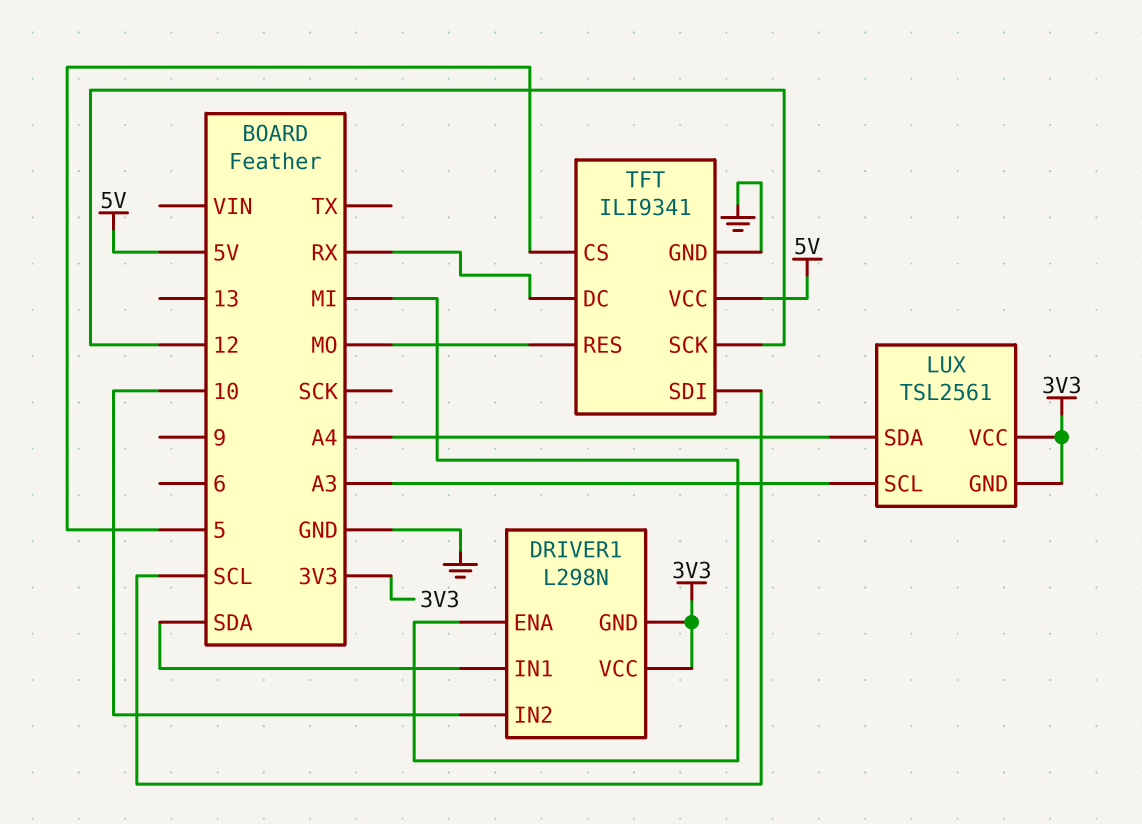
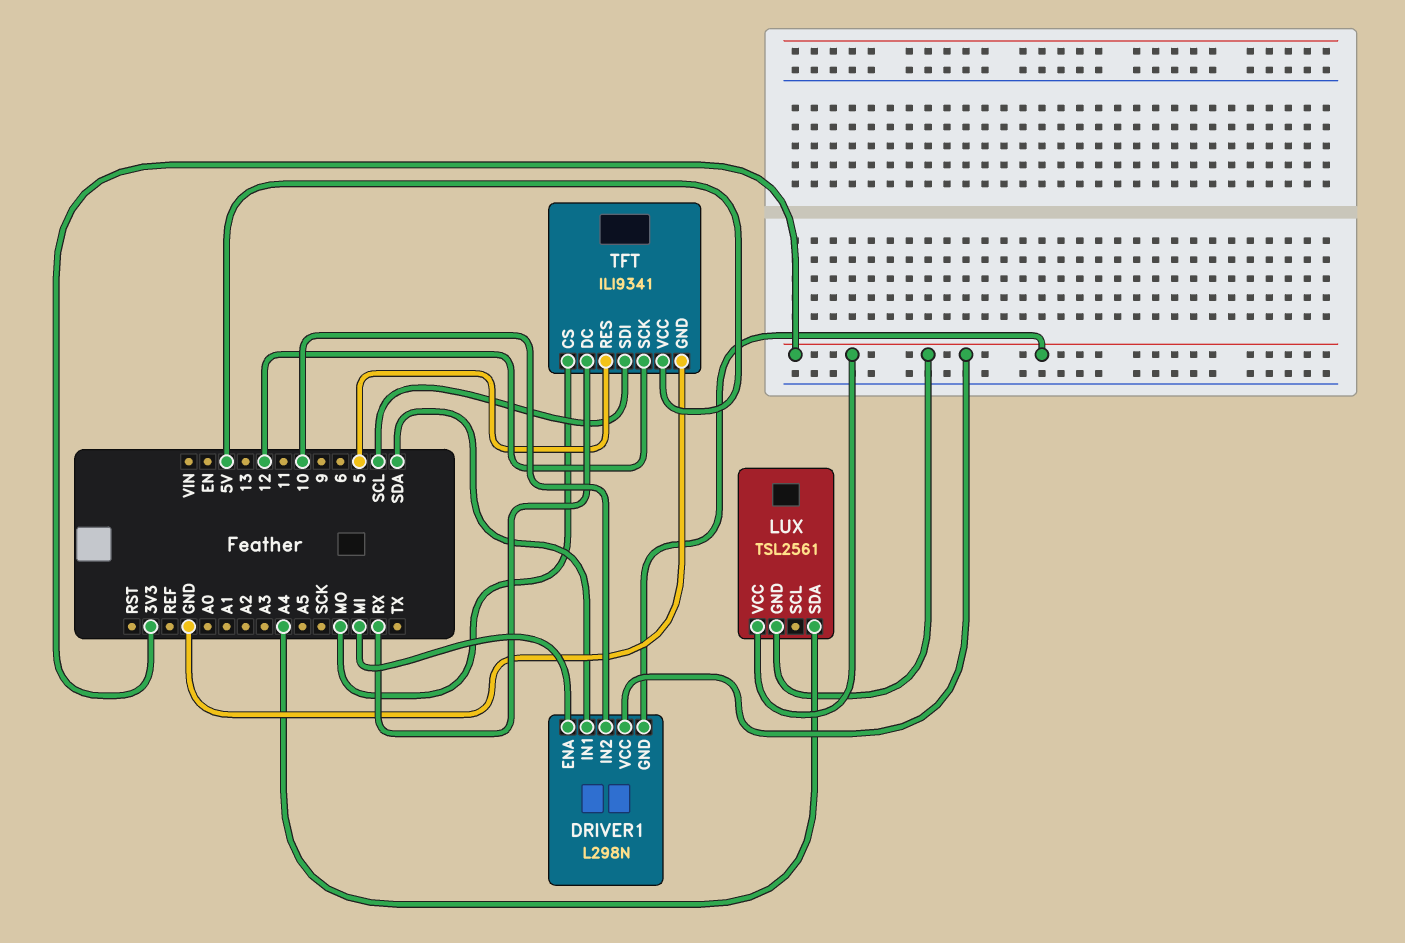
LUX pin SCL: A3 -> none
TFT pin CS: 5 -> MO
TFT pin RES: MO -> 5

